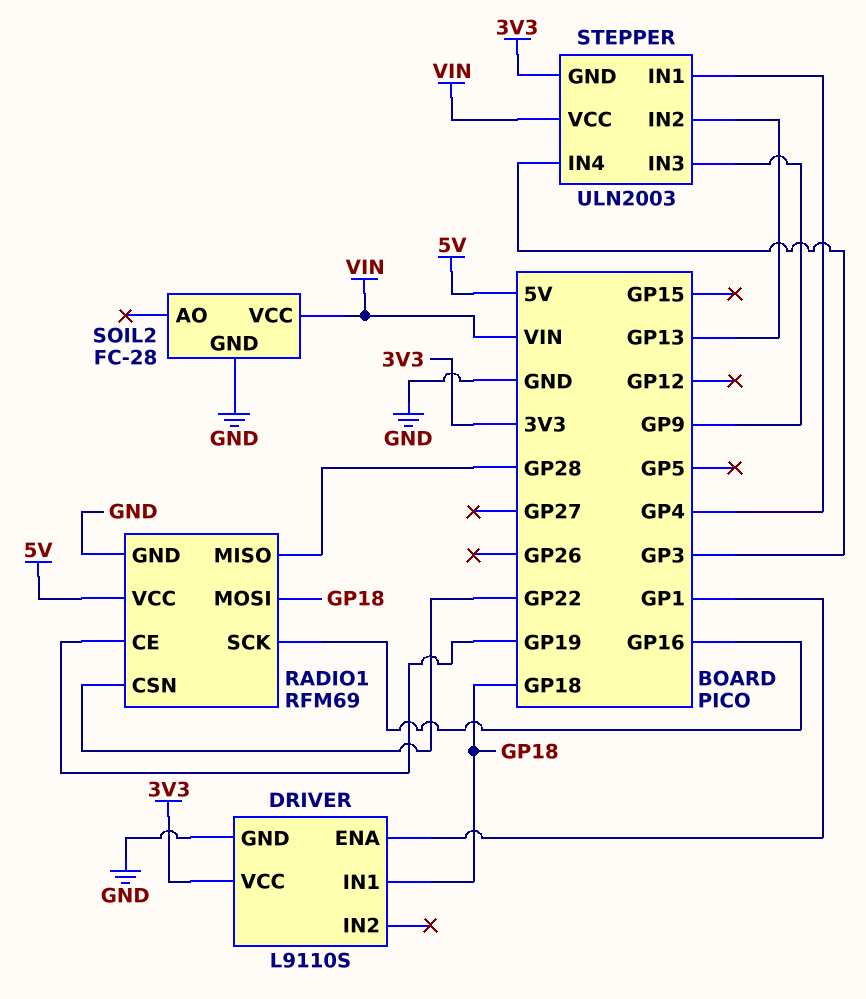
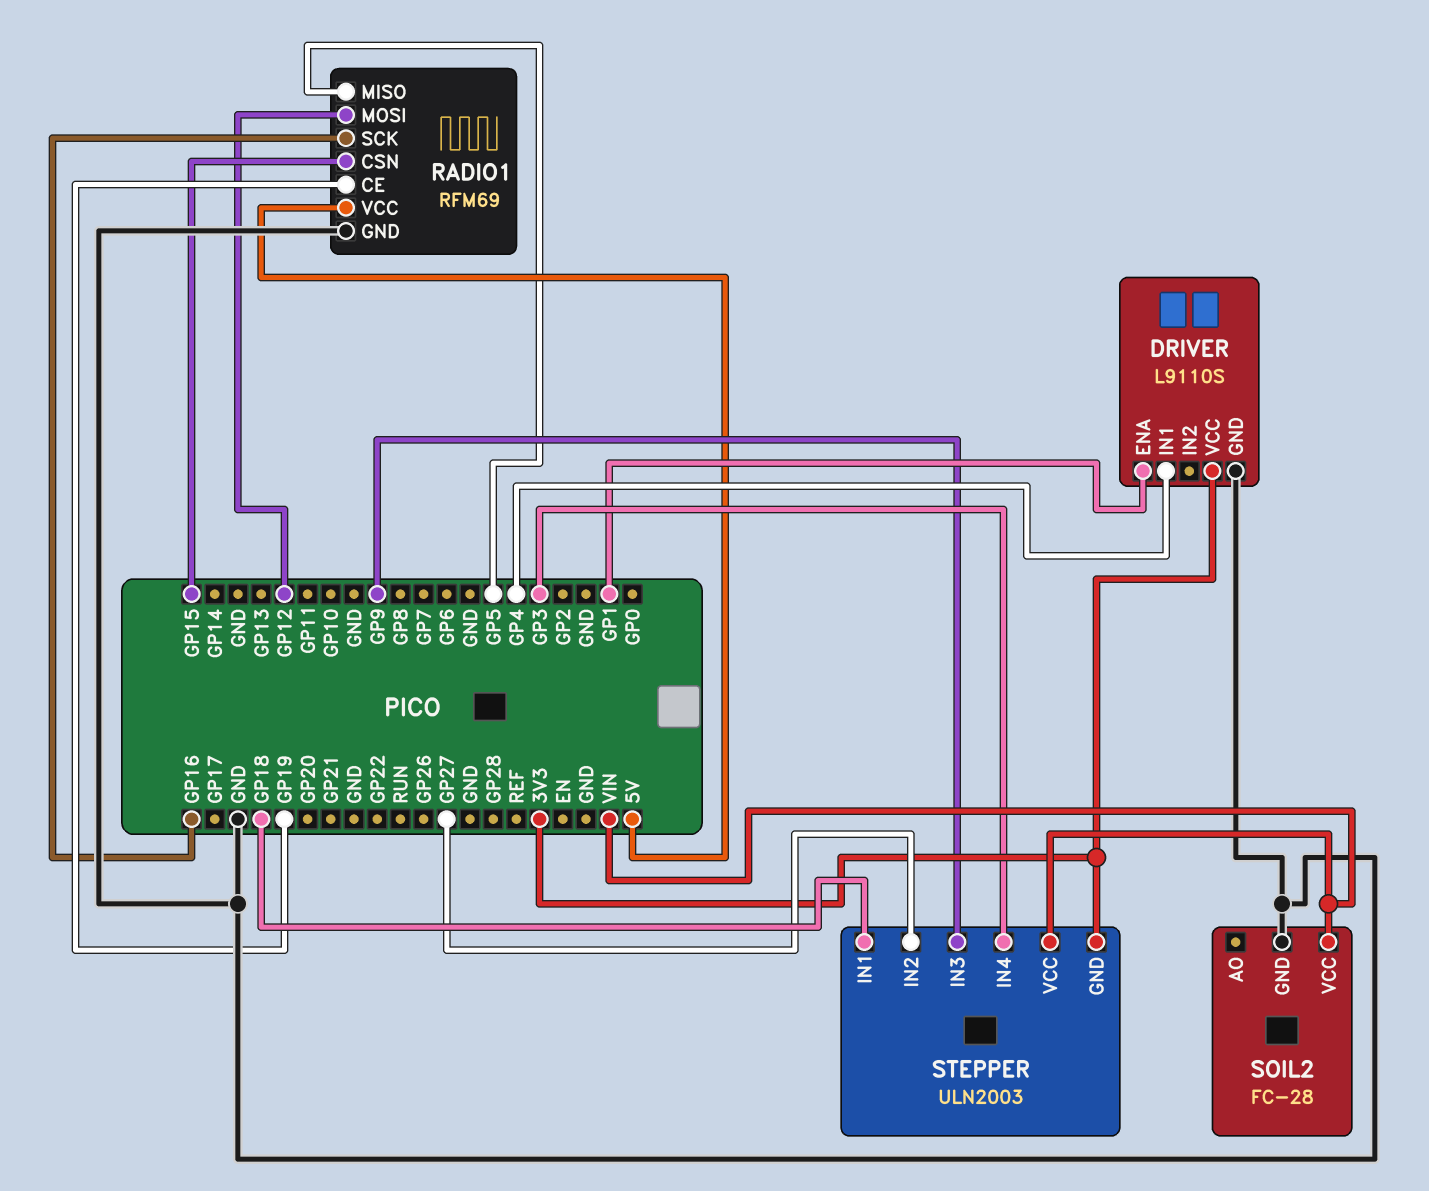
DRIVER pin IN1: GP18 -> GP4
RADIO1 pin CSN: GP22 -> GP15
RADIO1 pin MISO: GP28 -> GP5
RADIO1 pin MOSI: GP18 -> GP12
STEPPER pin IN1: GP4 -> GP18
STEPPER pin IN2: GP13 -> GP27

